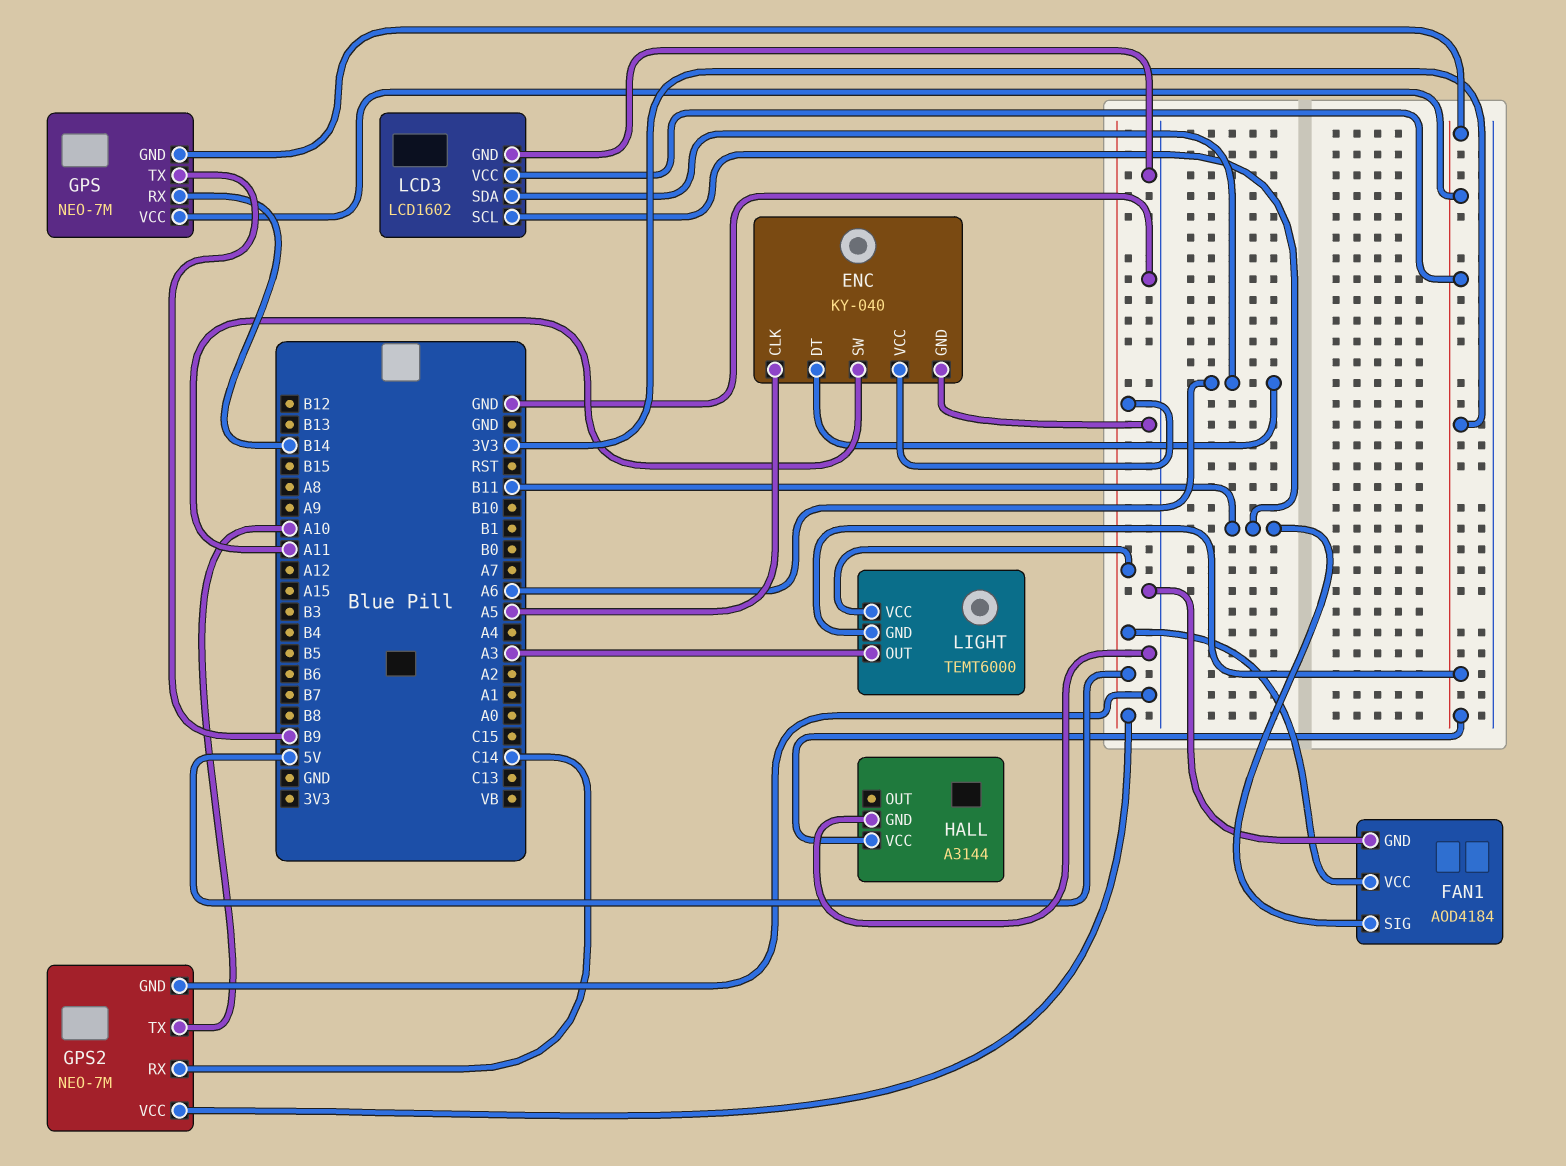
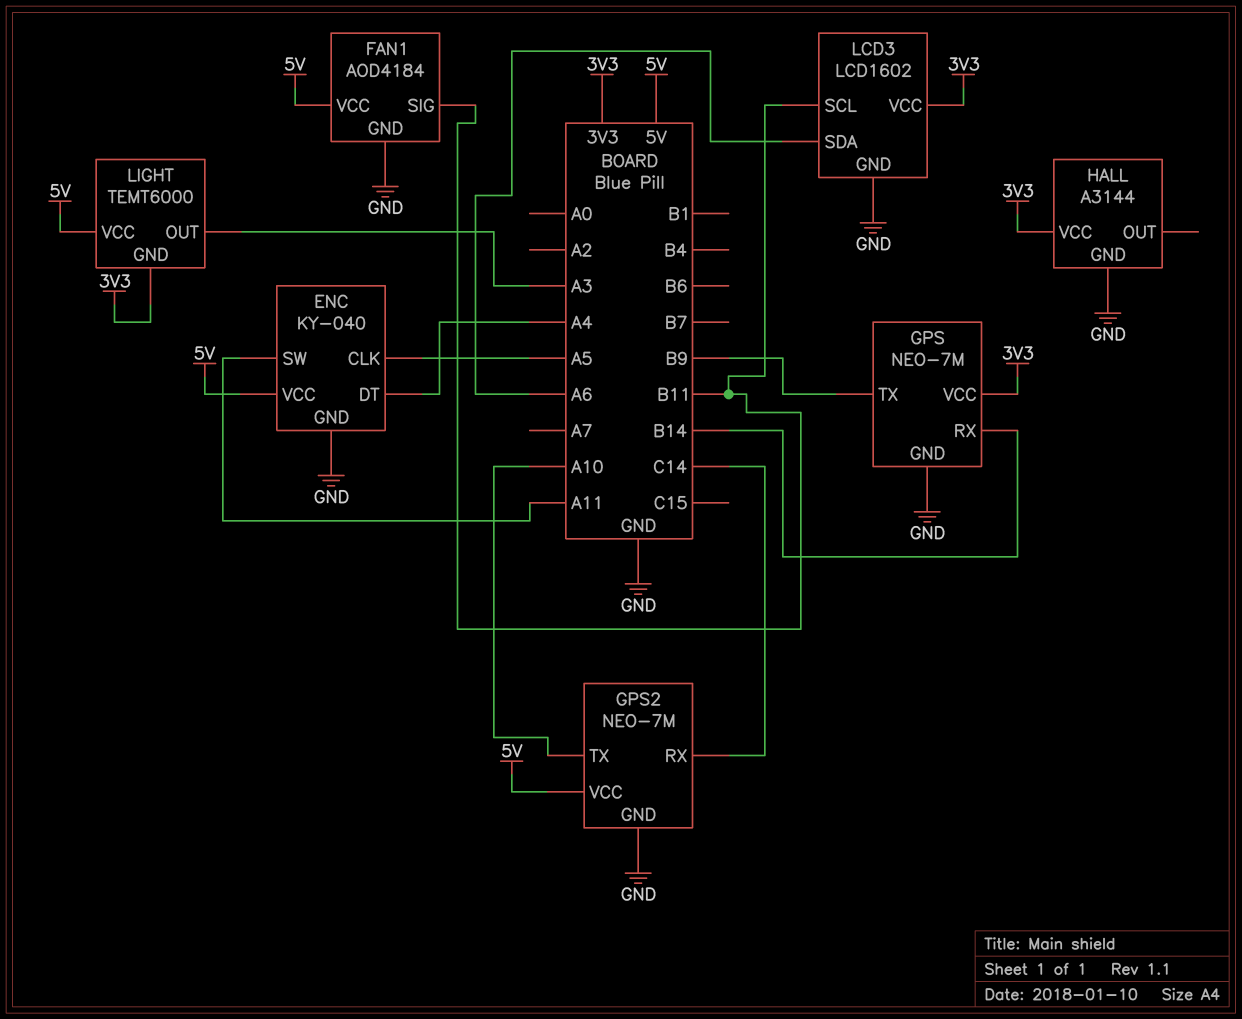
ENC pin DT: A6 -> A4
GPS pin GND: 3V3 -> GND

